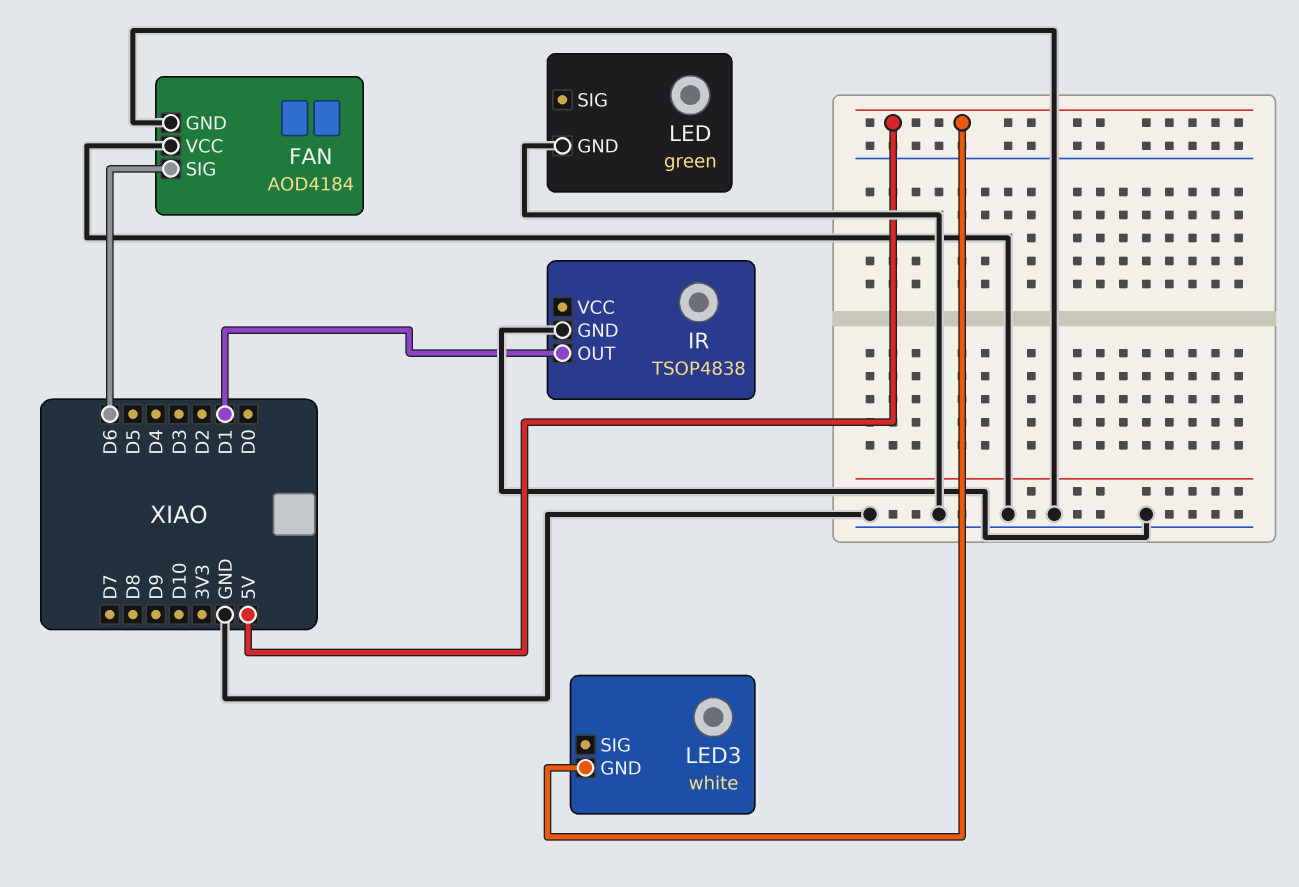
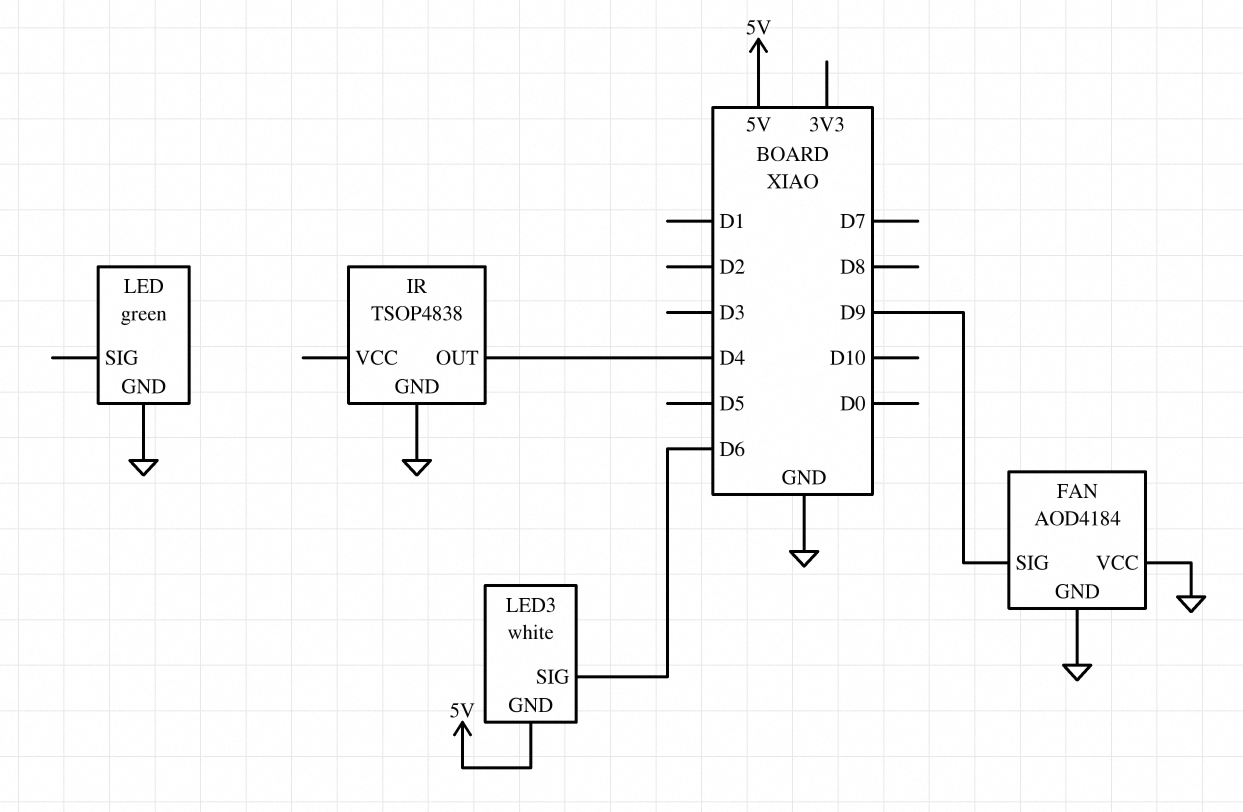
FAN pin SIG: D6 -> D9
IR pin OUT: D1 -> D4
LED3 pin SIG: none -> D6

